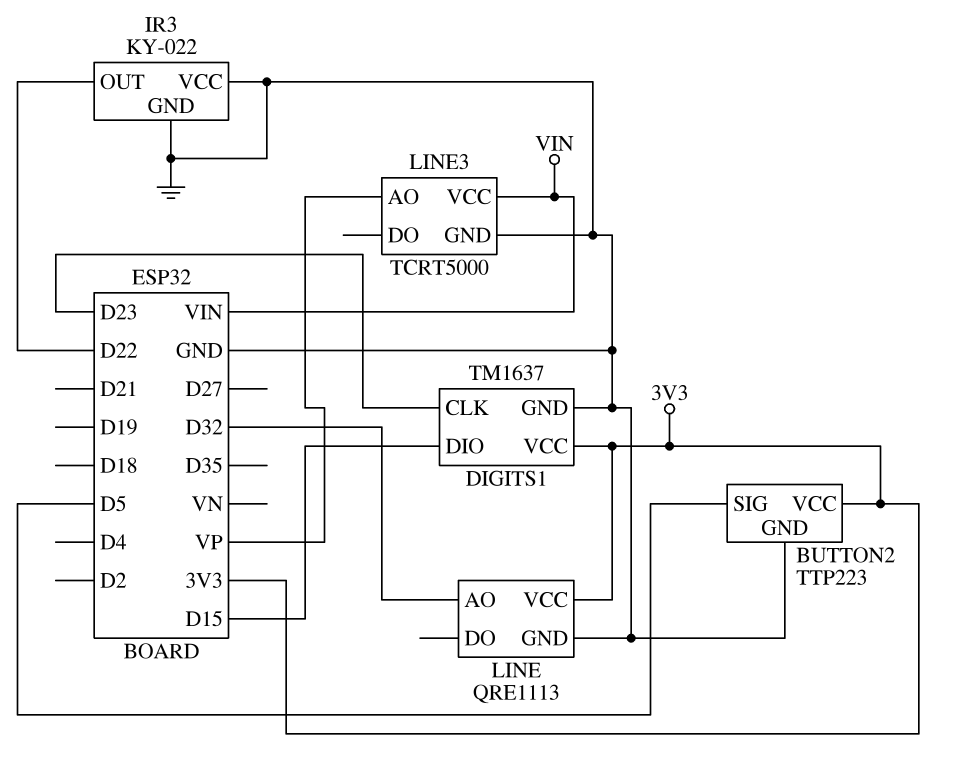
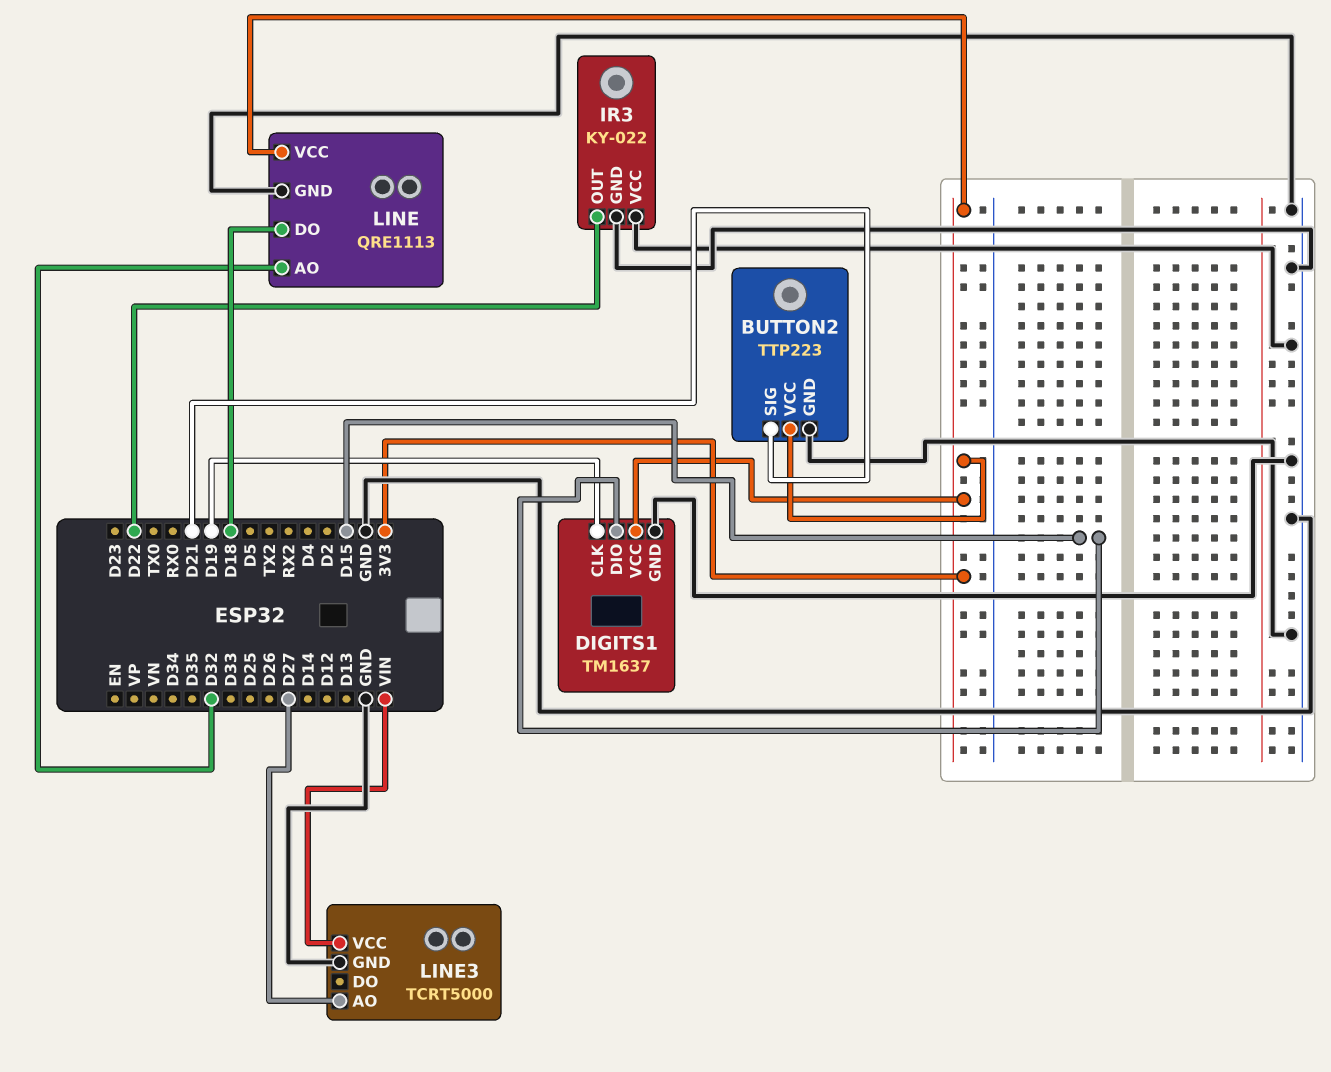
BUTTON2 pin SIG: D5 -> D21
DIGITS1 pin CLK: D23 -> D19
LINE pin DO: none -> D18
LINE3 pin AO: VP -> D27

